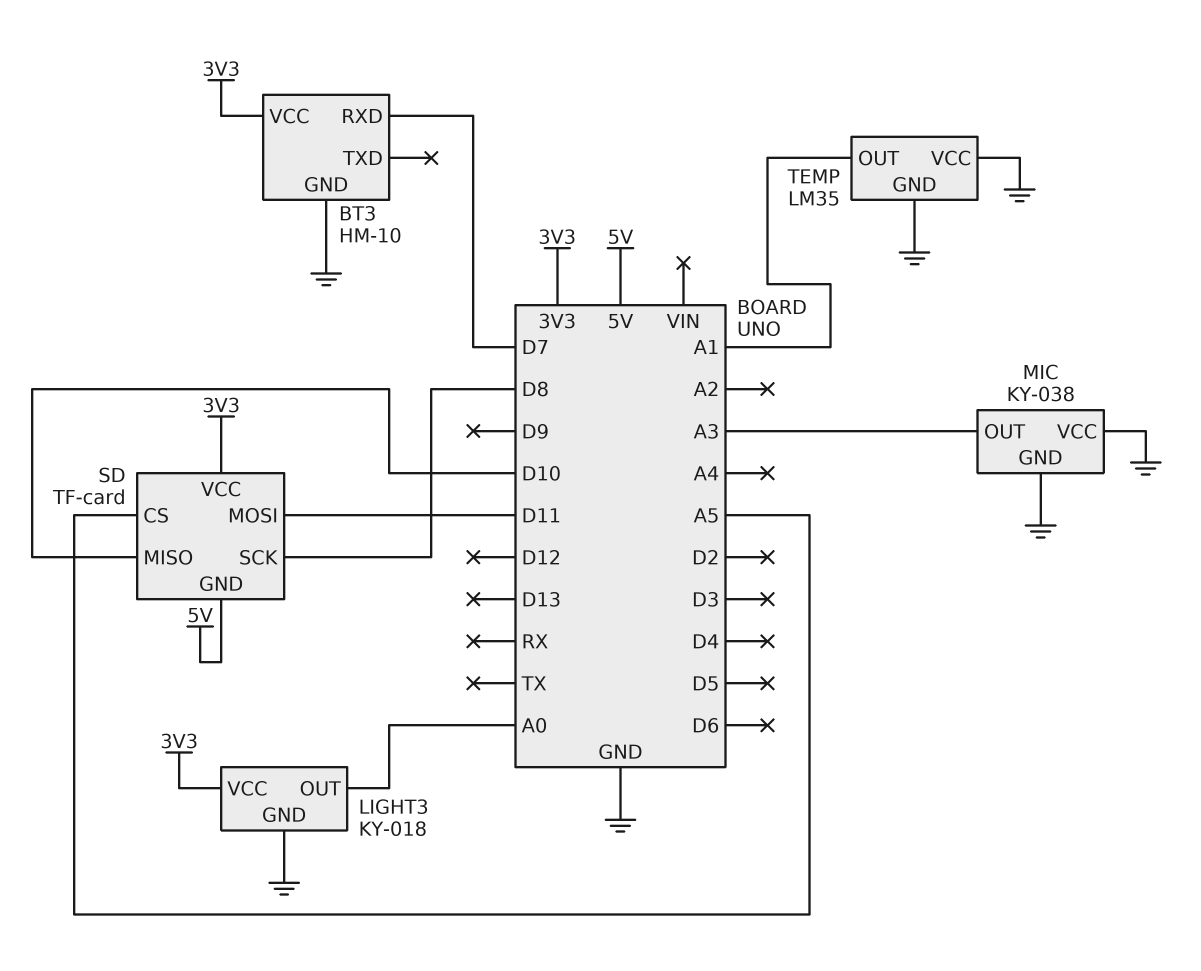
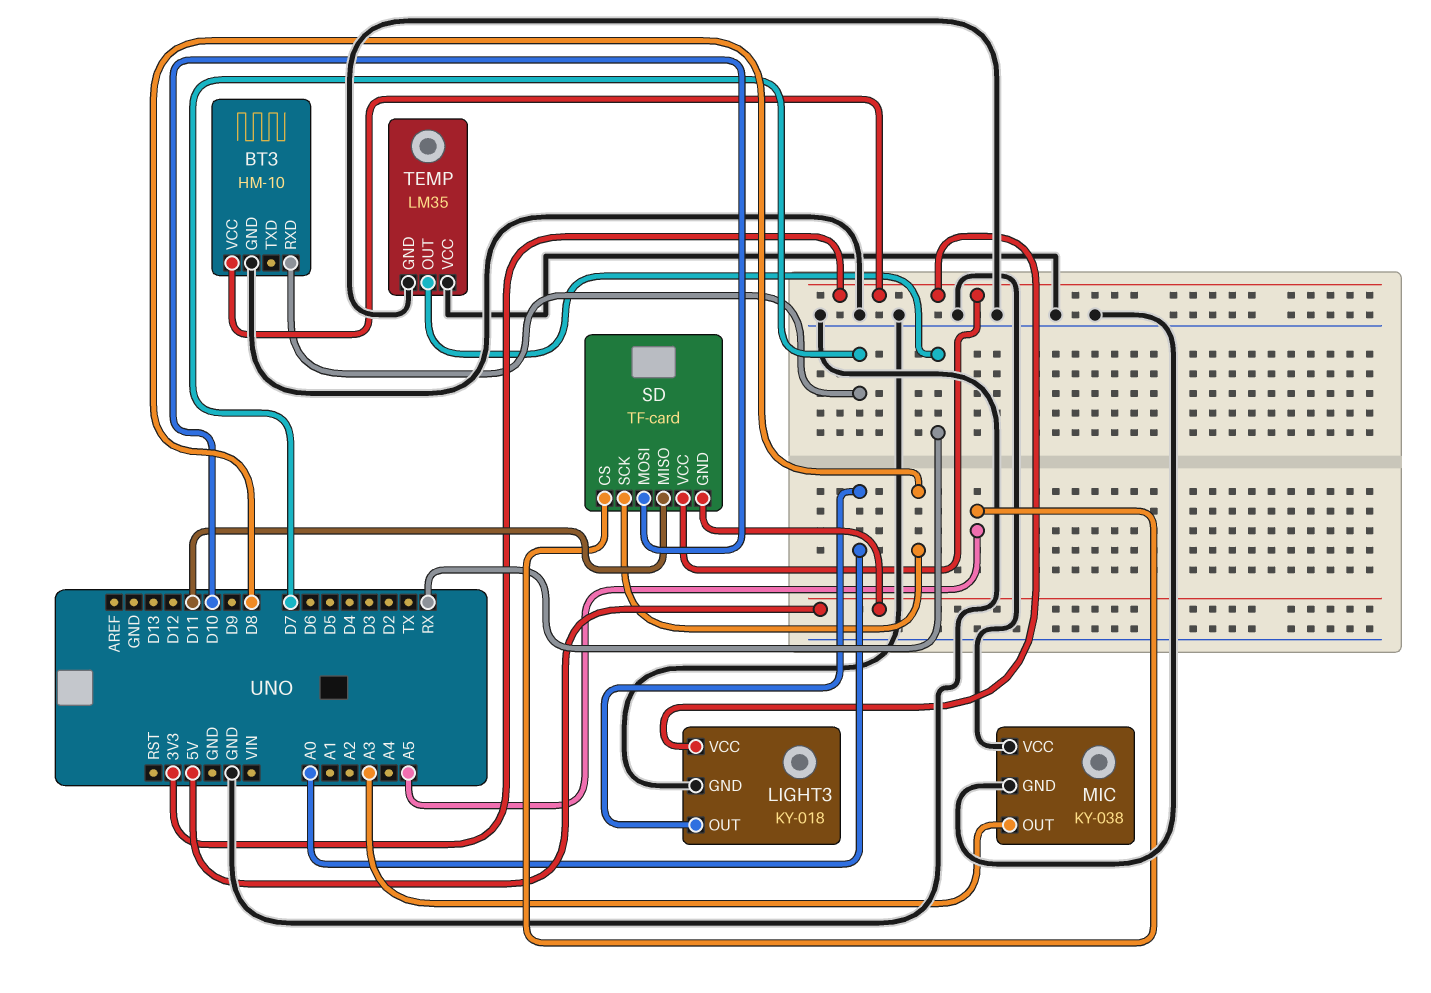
SD pin MISO: D10 -> D11
SD pin MOSI: D11 -> D10
TEMP pin OUT: A1 -> RX

